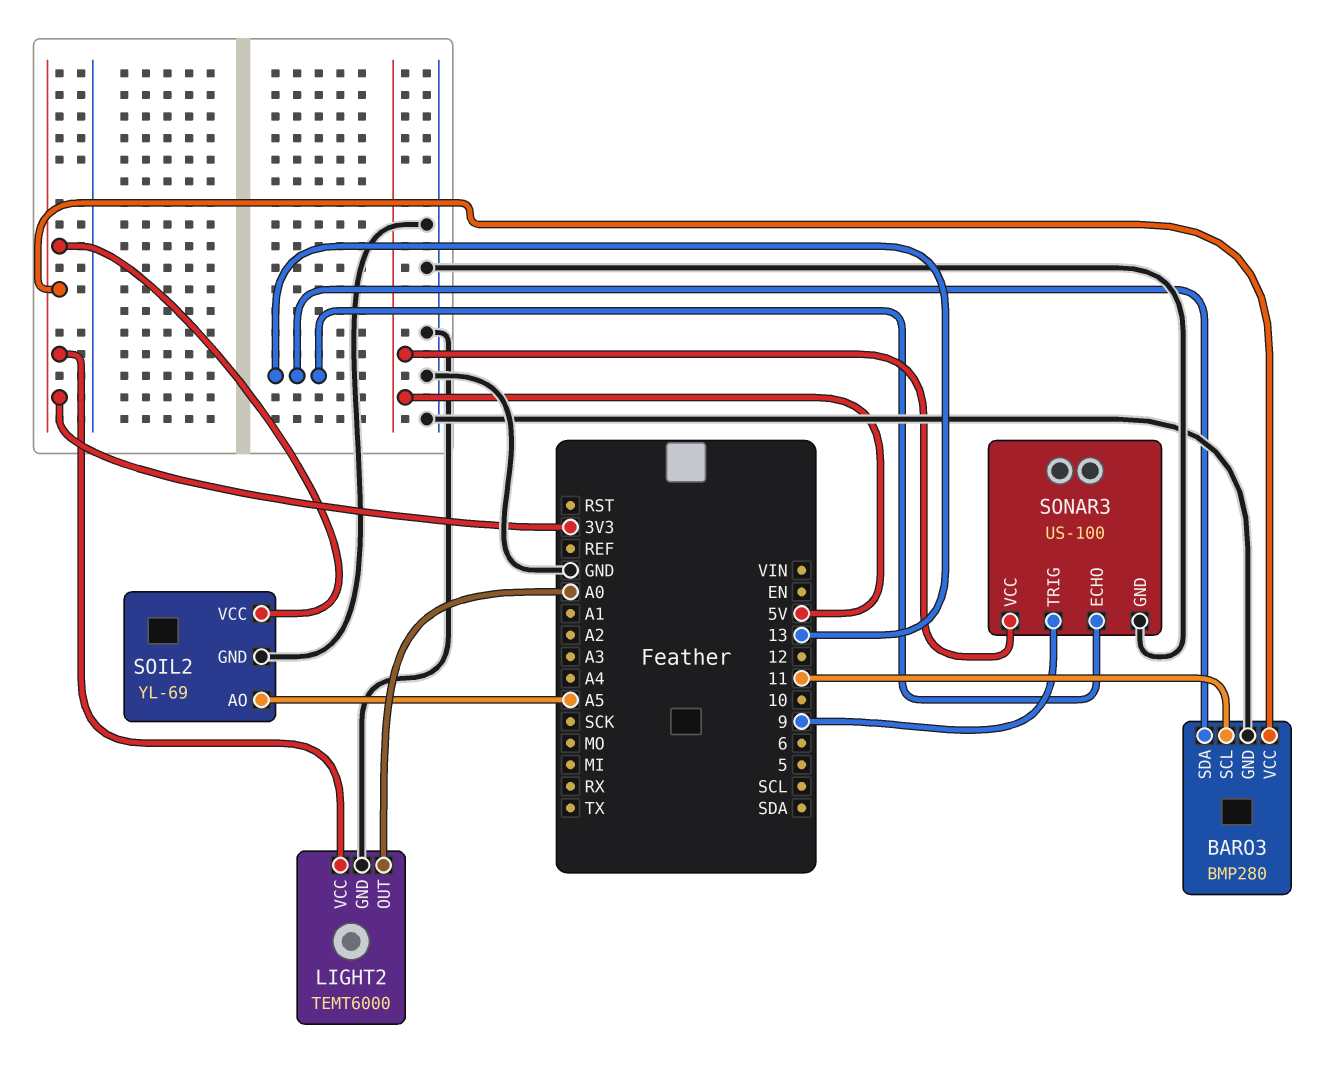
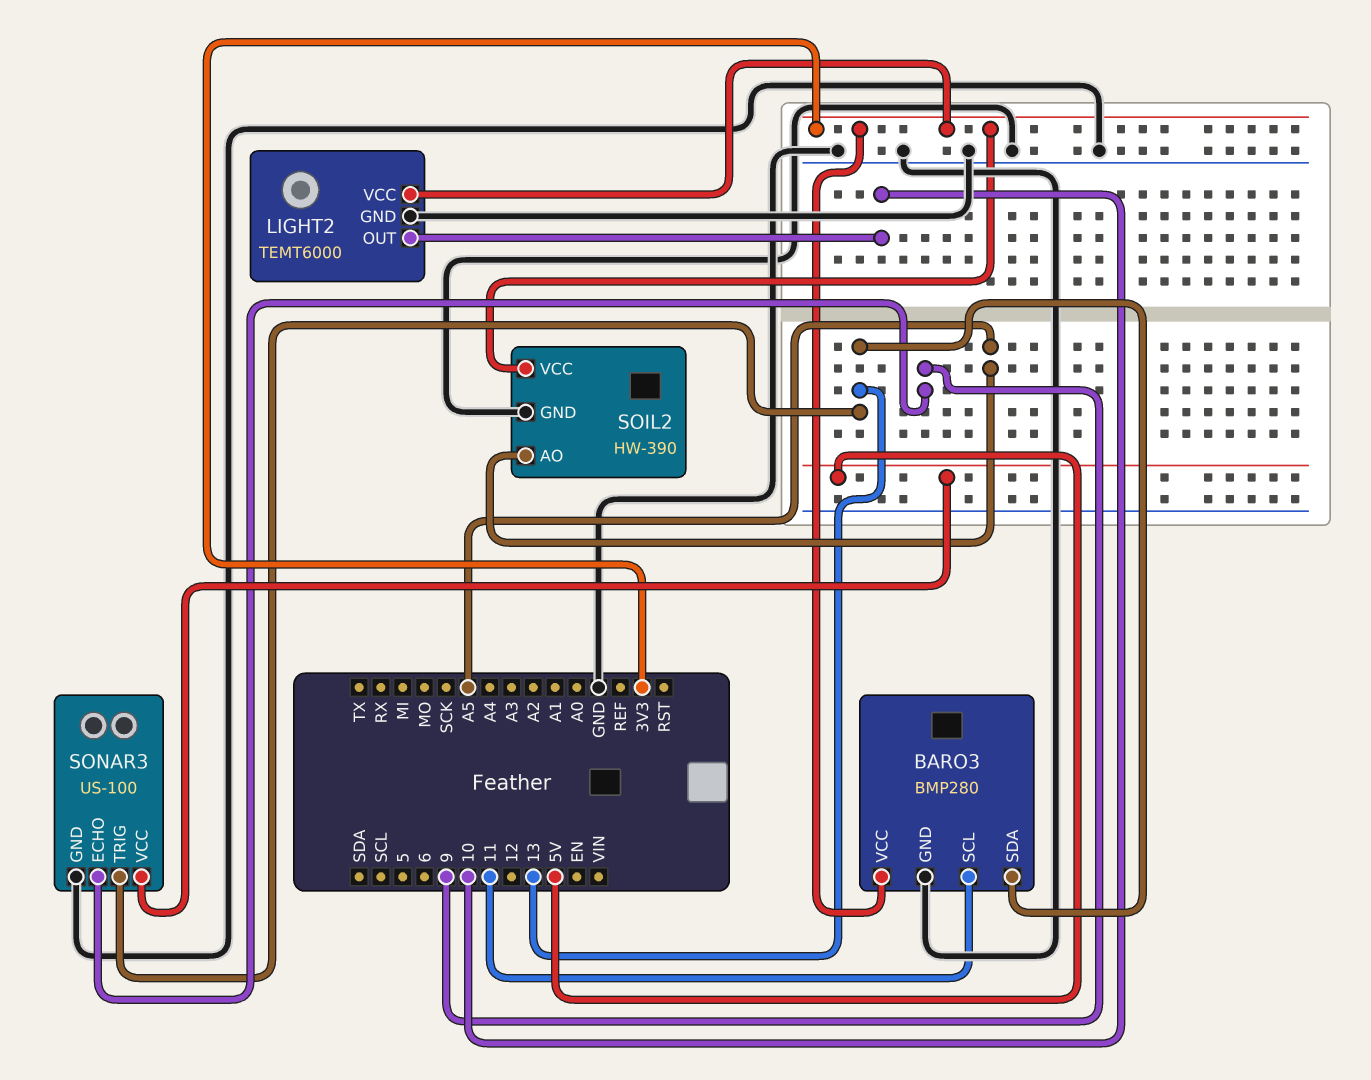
LIGHT2 pin OUT: A0 -> 10
SOIL2: YL-69 -> HW-390
SONAR3 pin ECHO: 13 -> 9
SONAR3 pin TRIG: 9 -> 13

